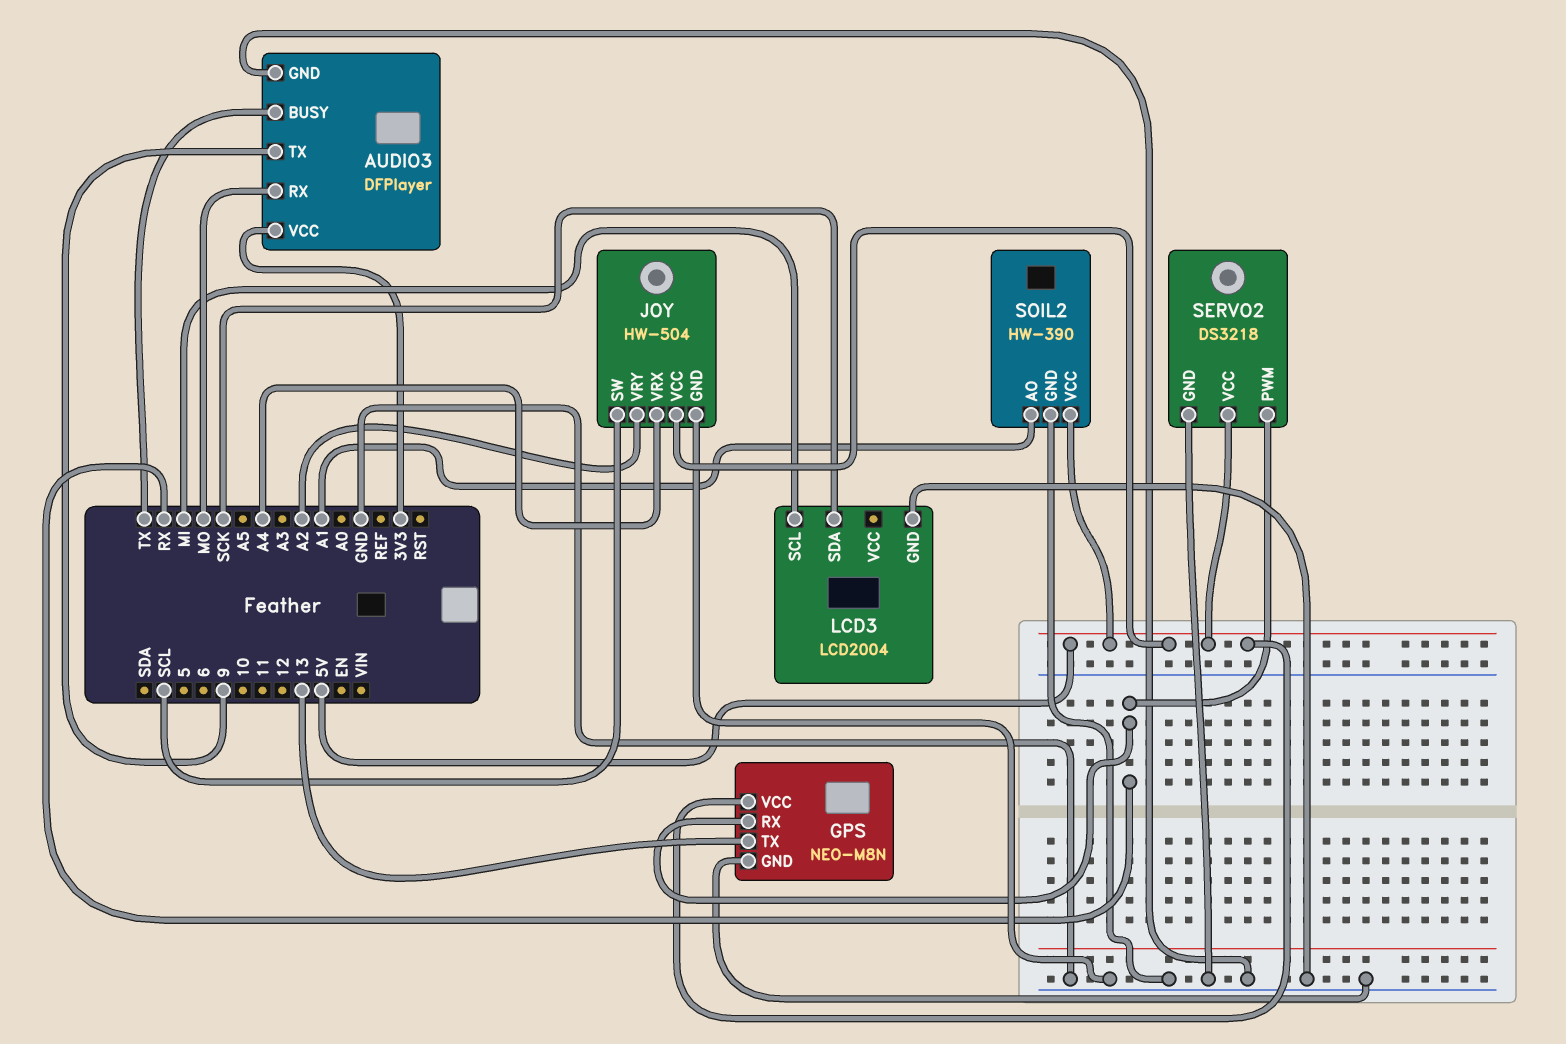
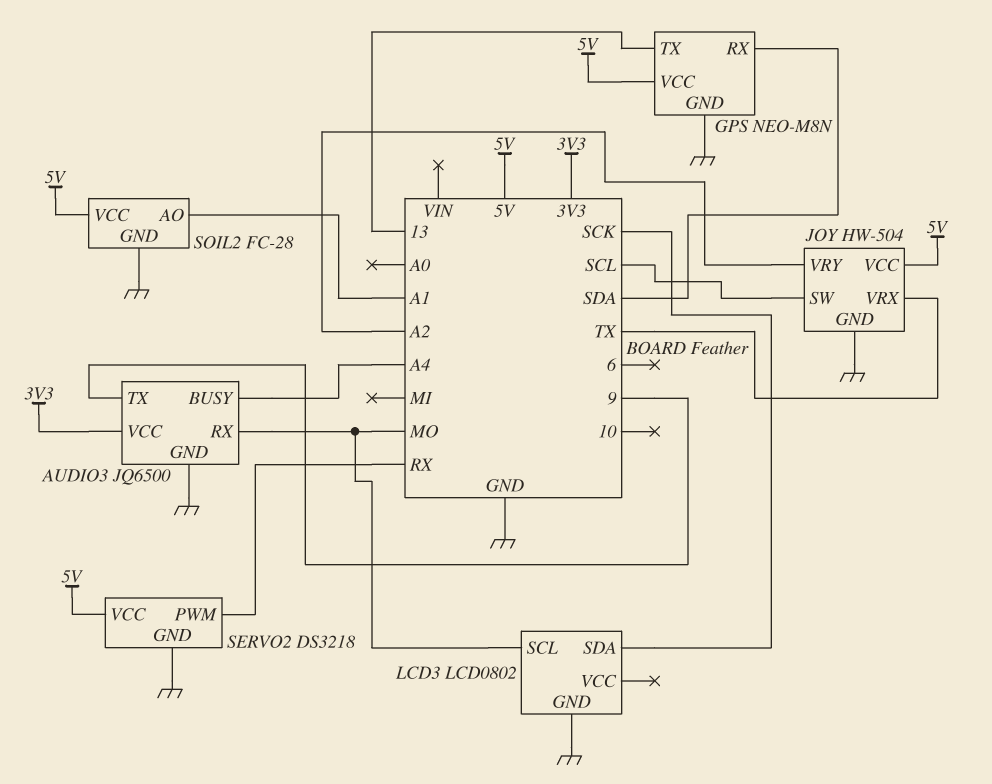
AUDIO3: DFPlayer -> JQ6500
AUDIO3 pin BUSY: TX -> A4
GPS pin RX: RX -> SDA
JOY pin VRX: A4 -> TX
LCD3: LCD2004 -> LCD0802
LCD3 pin SCL: MI -> MO
SOIL2: HW-390 -> FC-28

